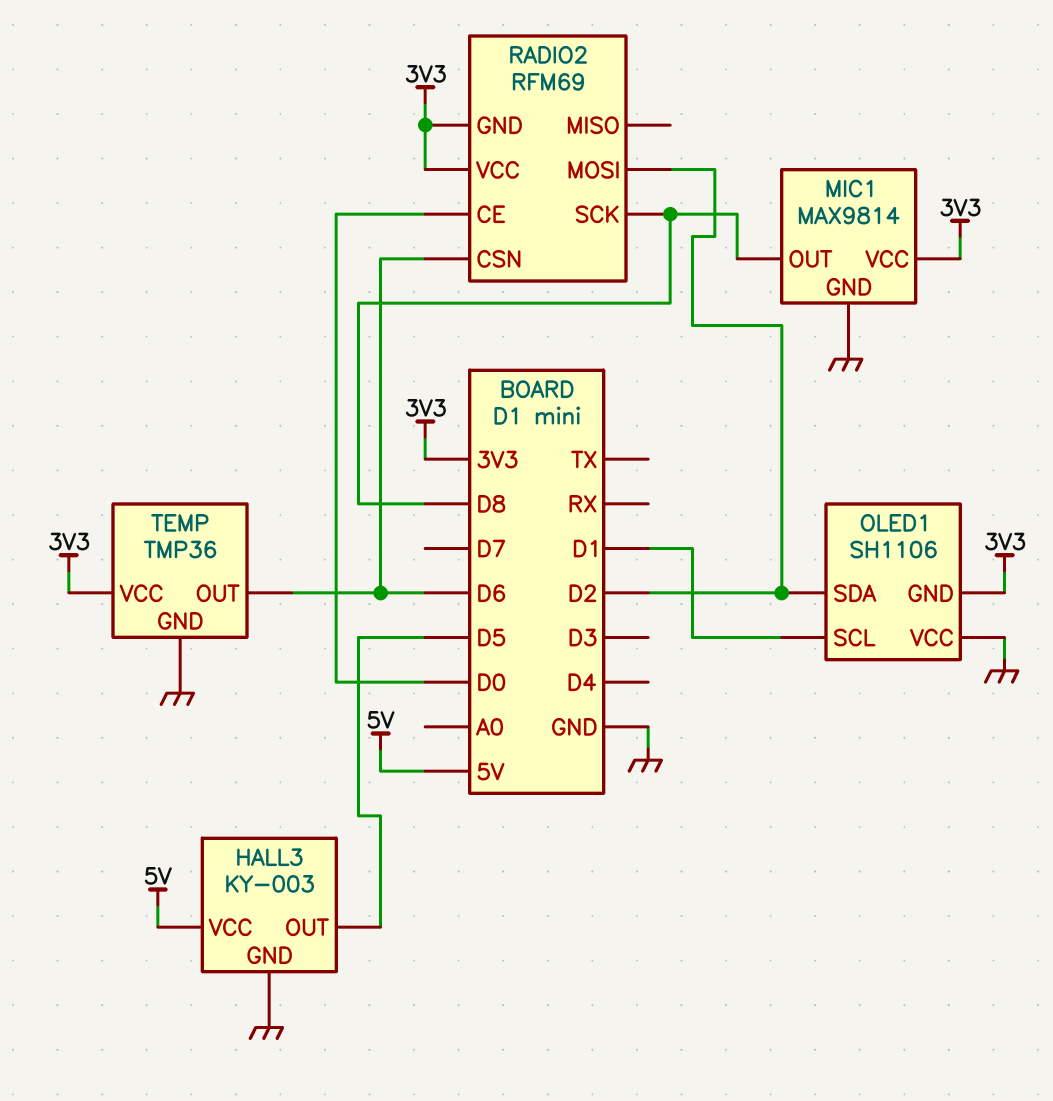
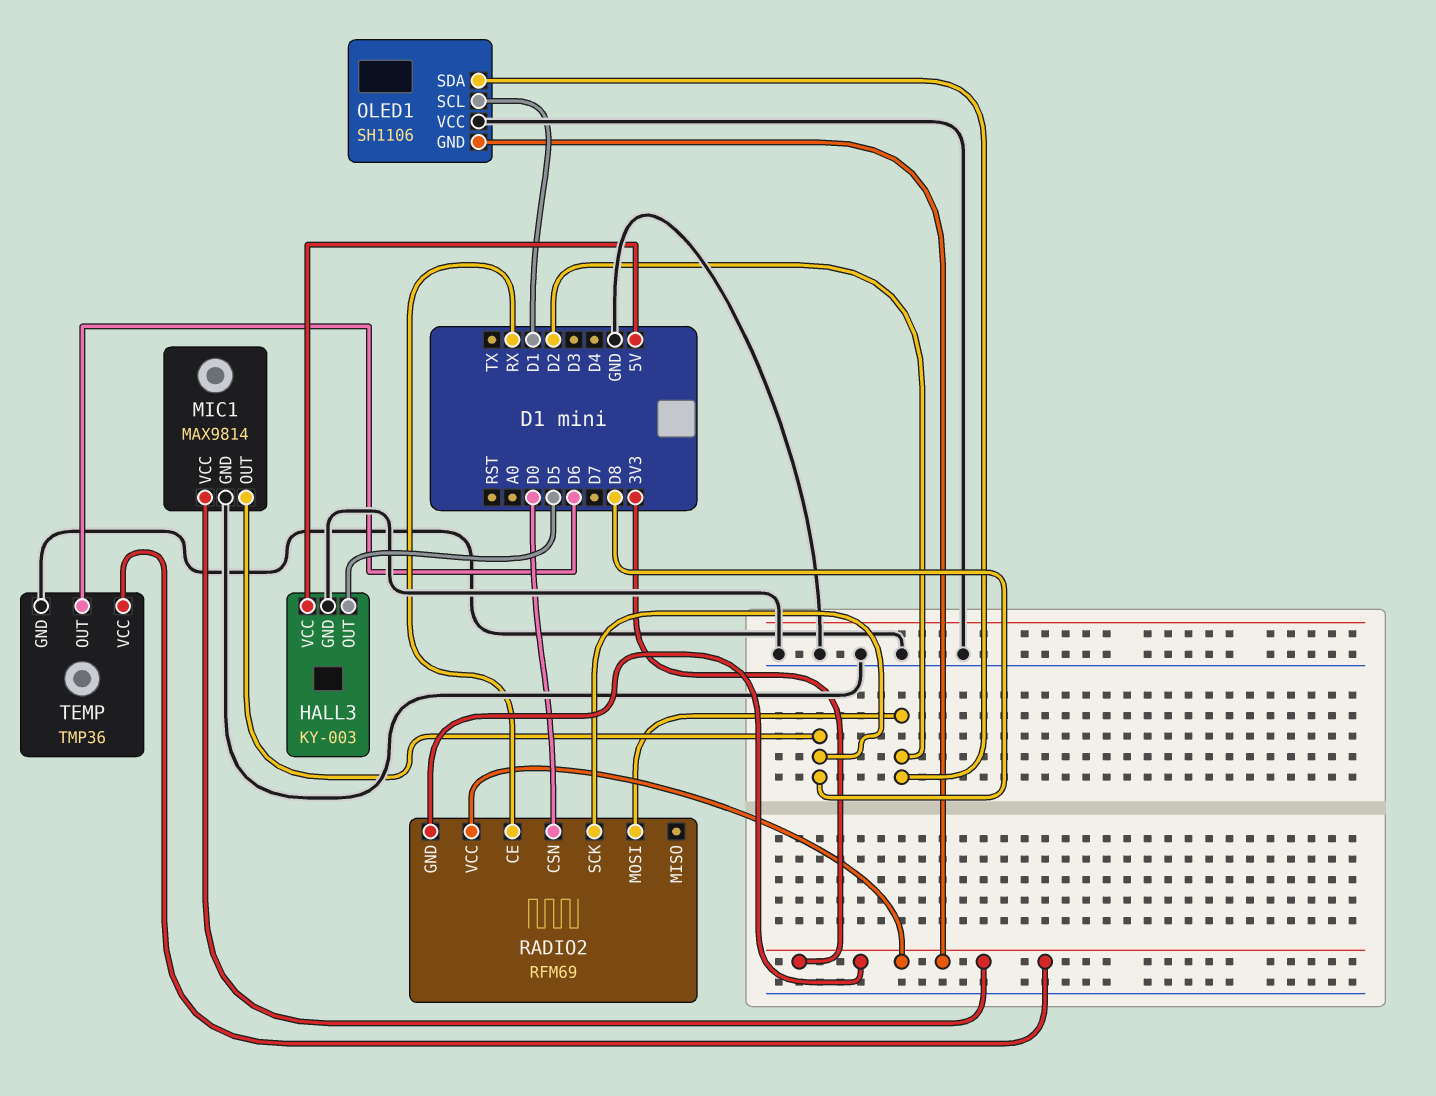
RADIO2 pin CE: D0 -> RX
RADIO2 pin CSN: D6 -> D0

